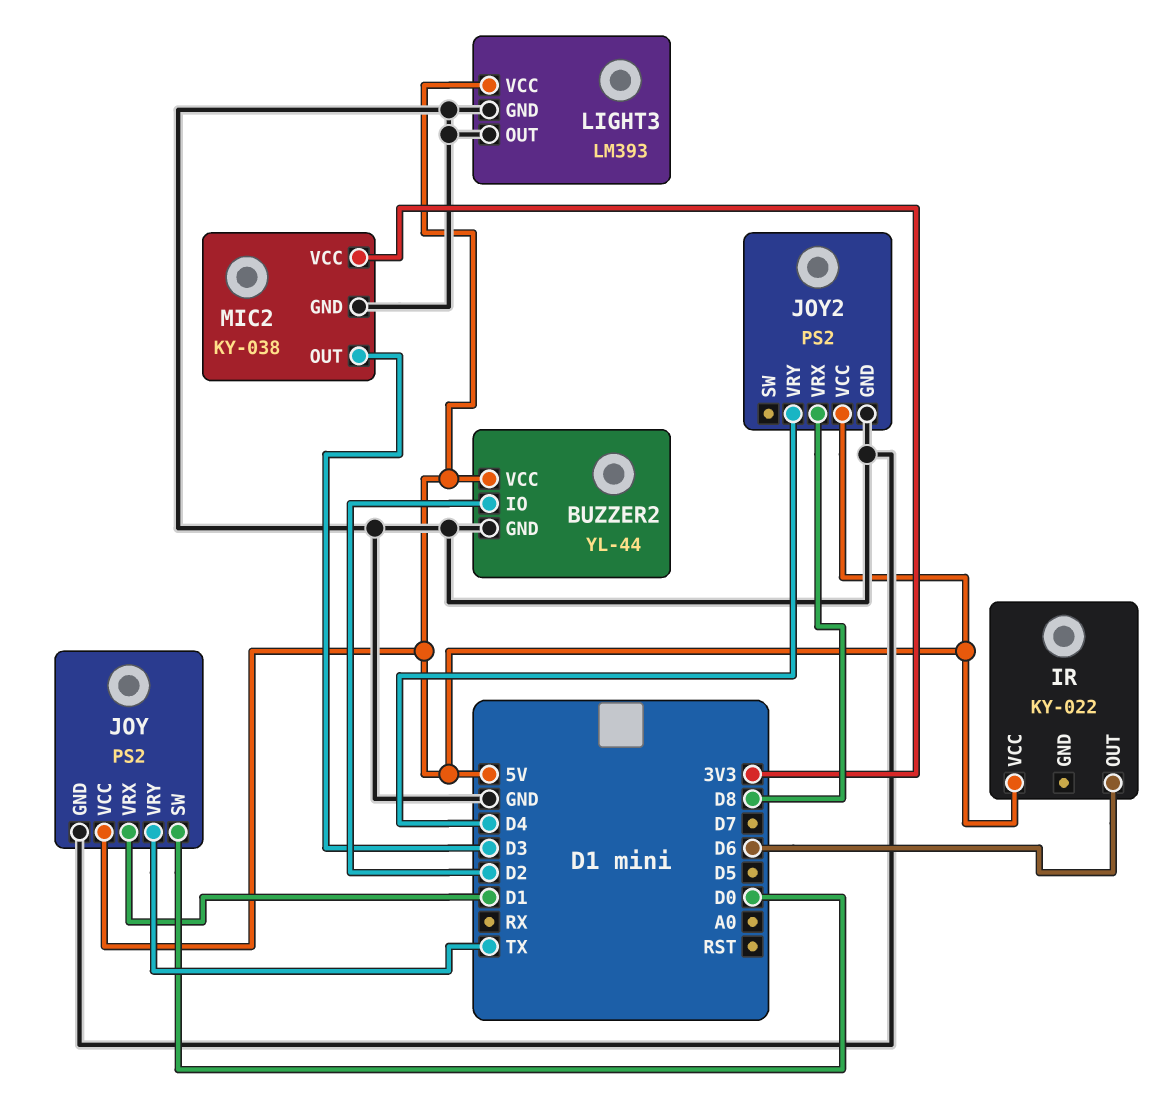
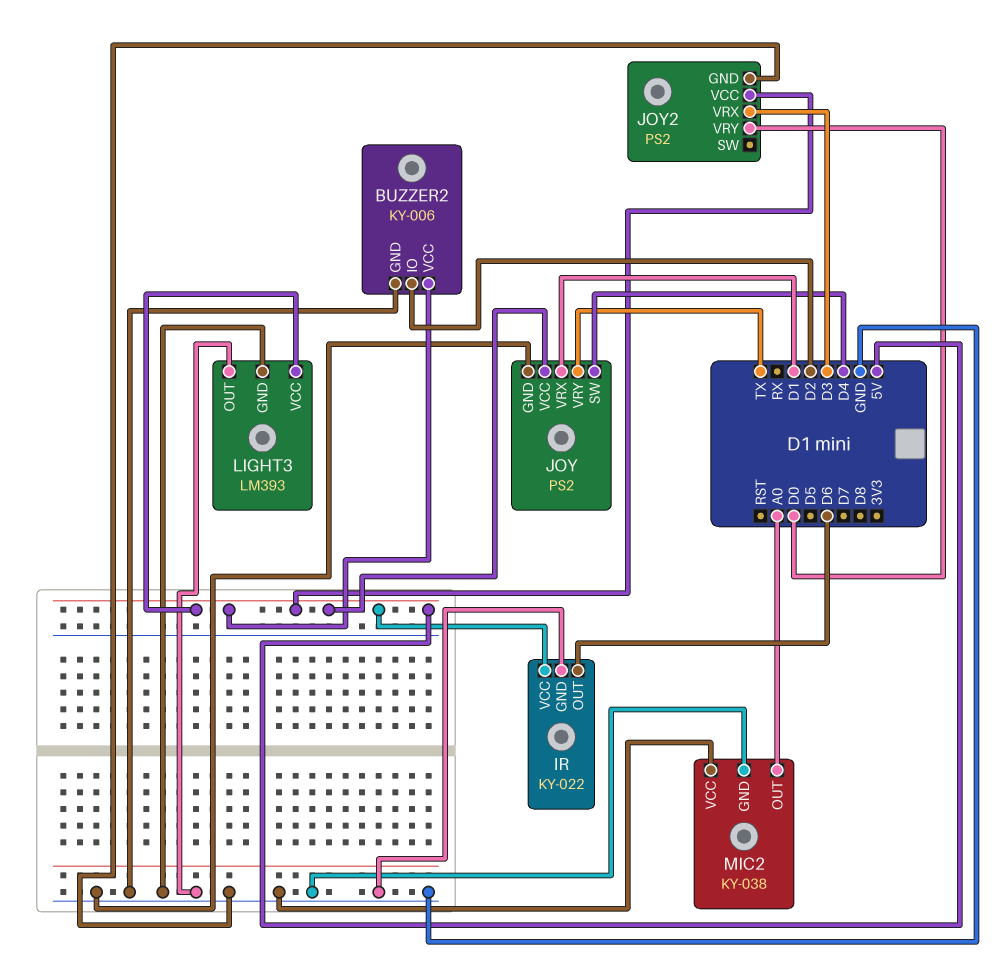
BUZZER2: YL-44 -> KY-006
IR pin GND: none -> GND
JOY pin SW: D0 -> D4
JOY2 pin VRX: D8 -> D3
JOY2 pin VRY: D4 -> D0
MIC2 pin OUT: D3 -> A0
MIC2 pin VCC: 3V3 -> GND

